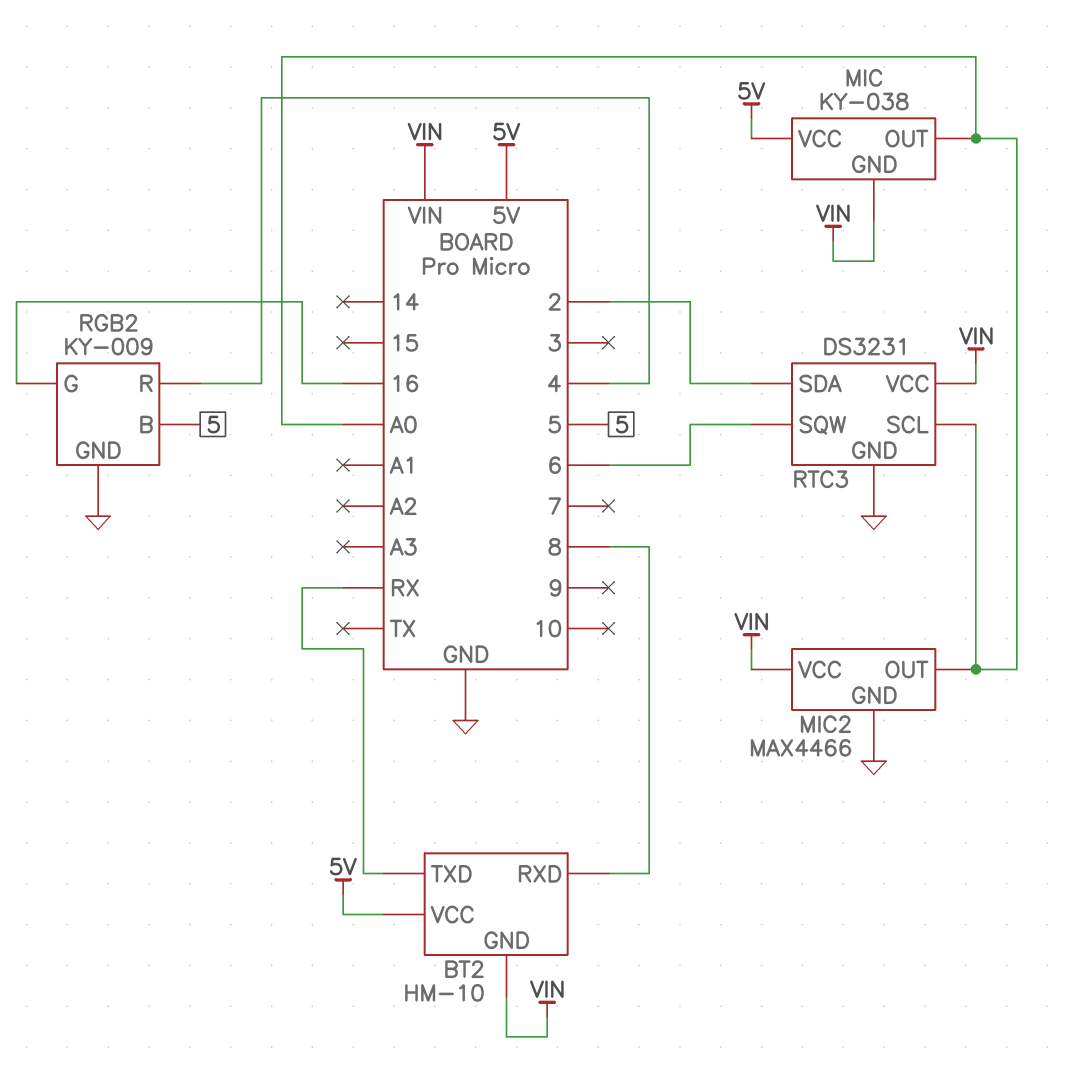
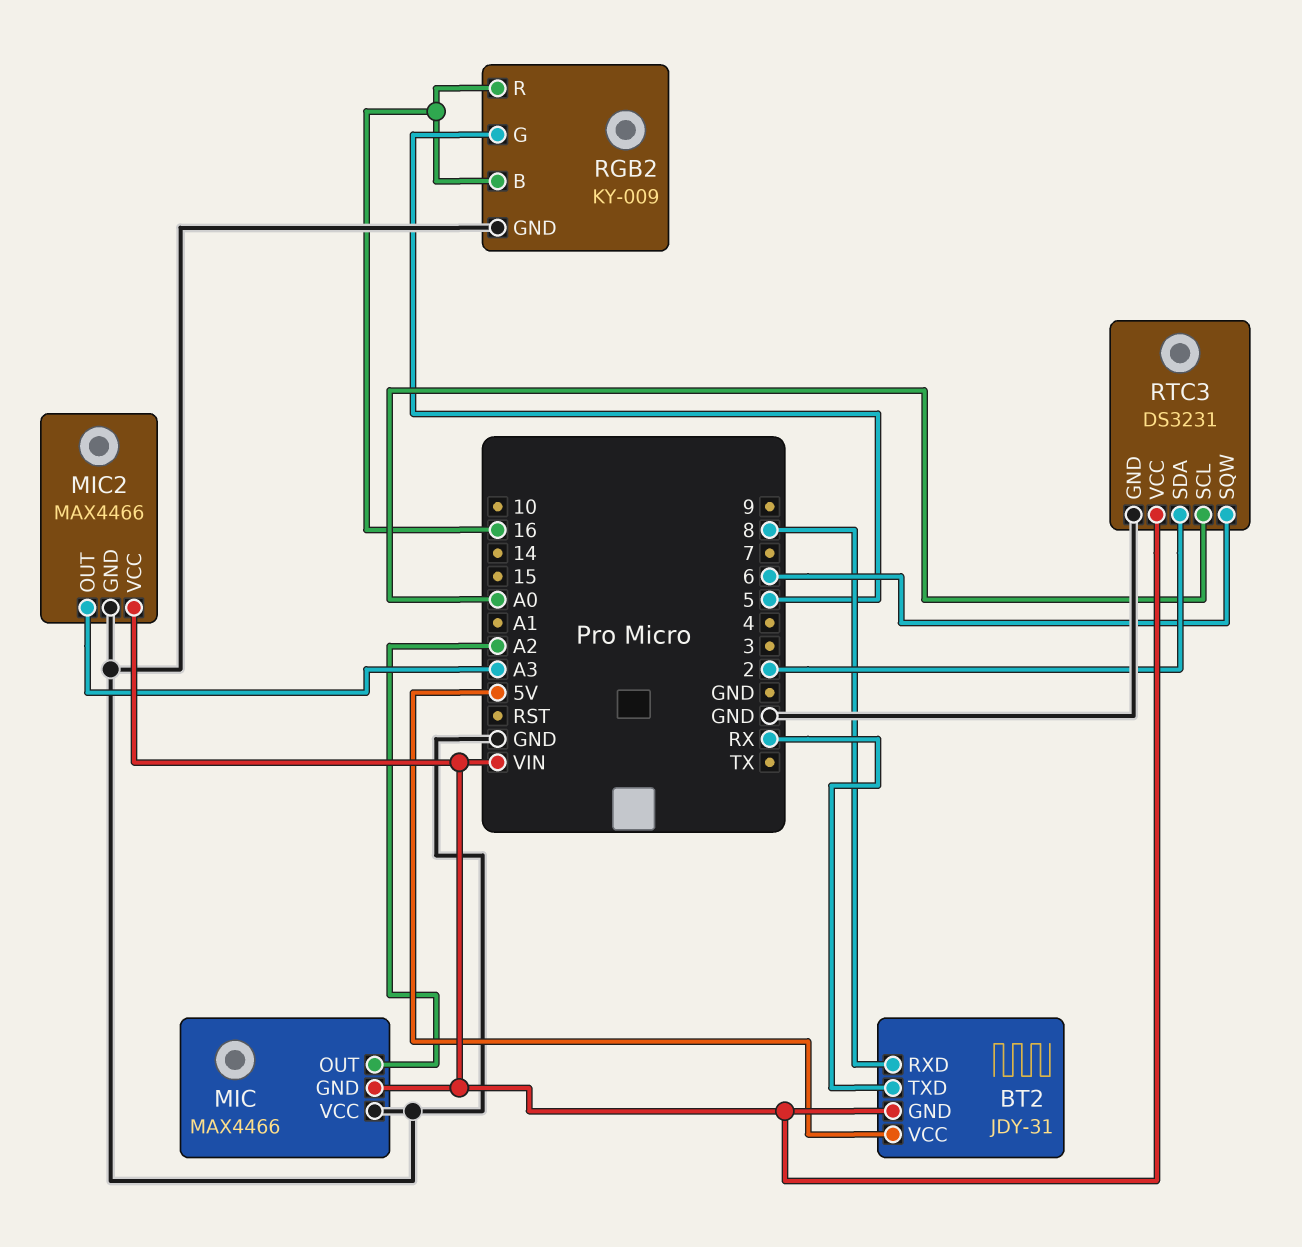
BT2: HM-10 -> JDY-31
MIC: KY-038 -> MAX4466
MIC pin OUT: A0 -> A2
MIC pin VCC: 5V -> GND
MIC2 pin OUT: A0 -> A3
RGB2 pin B: 5 -> 16
RGB2 pin G: 16 -> 5
RGB2 pin R: 4 -> 16

